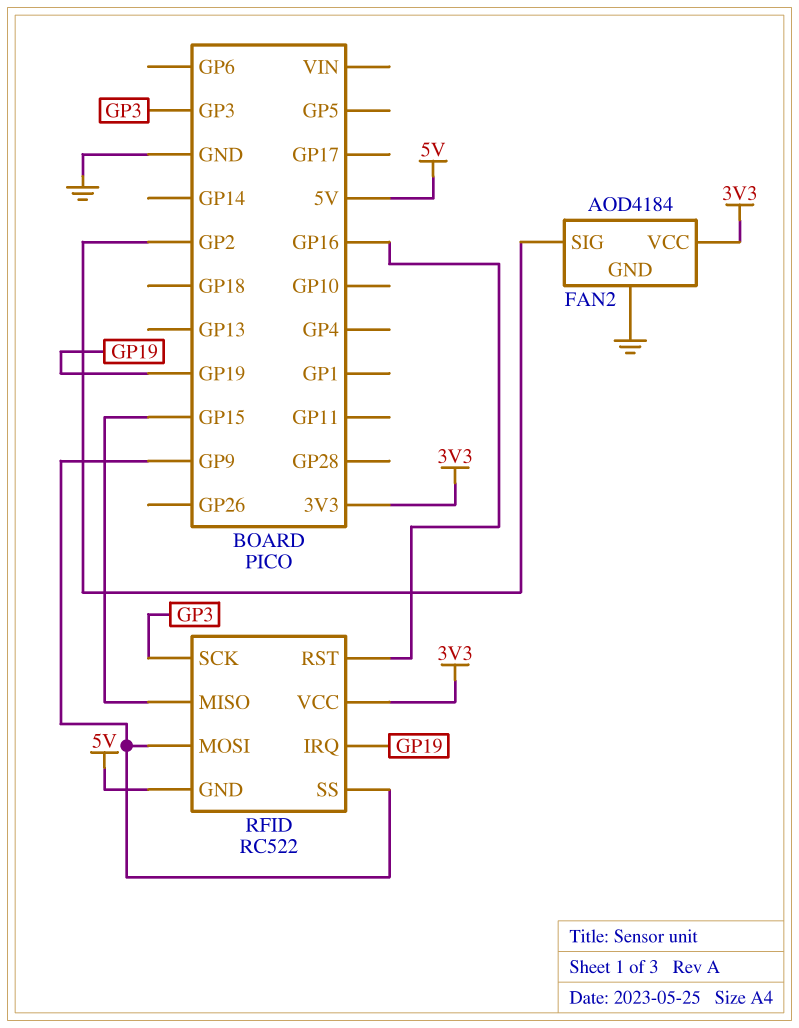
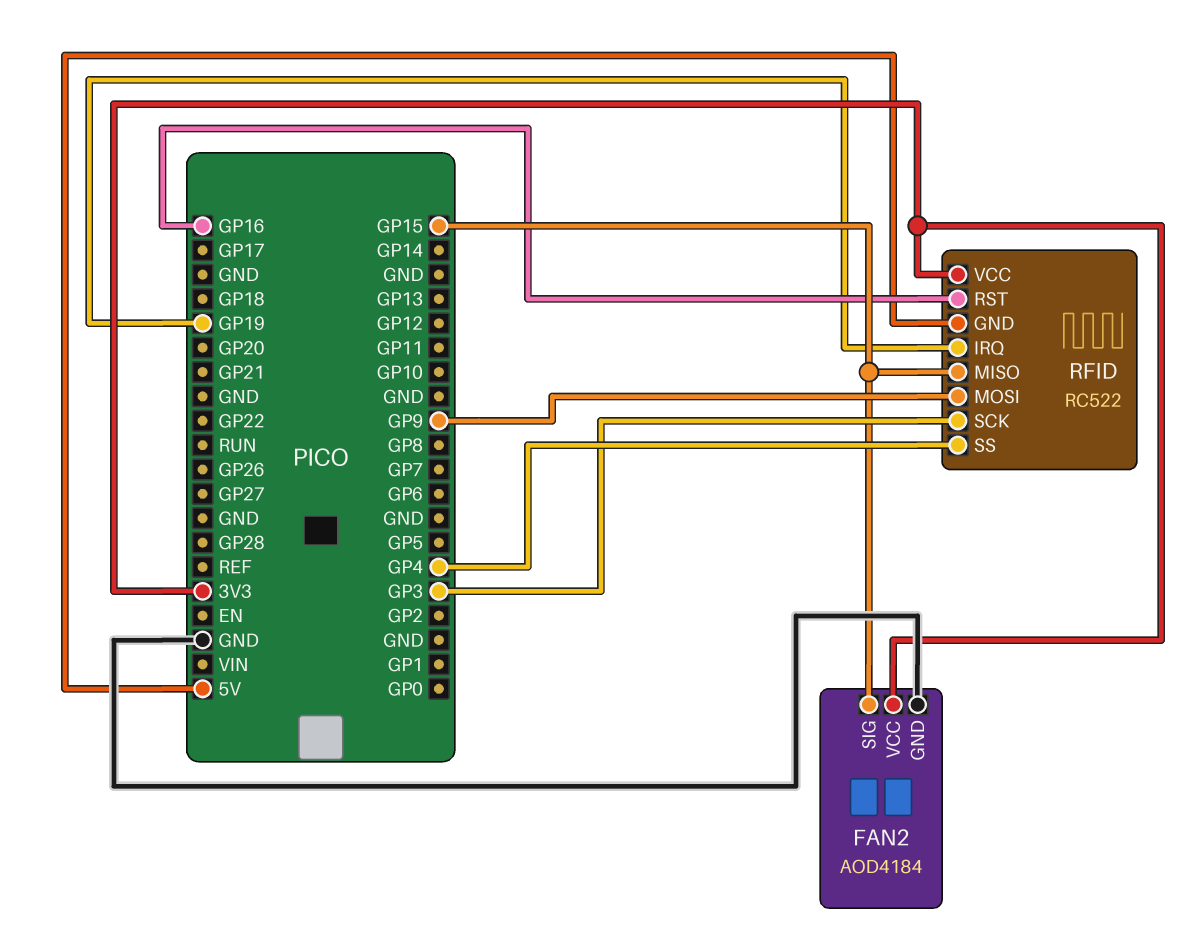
FAN2 pin SIG: GP2 -> GP15
RFID pin SS: GP9 -> GP4

